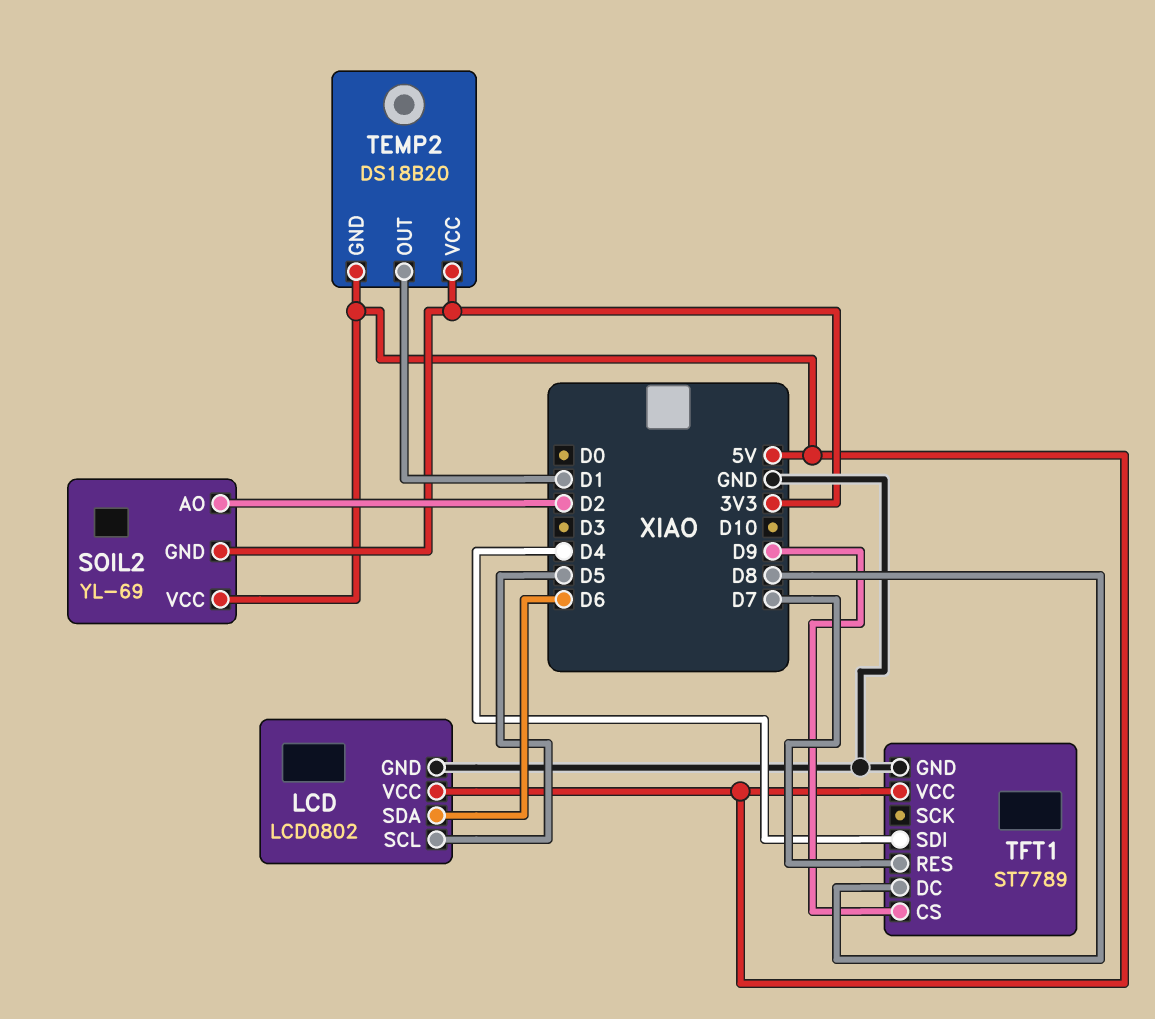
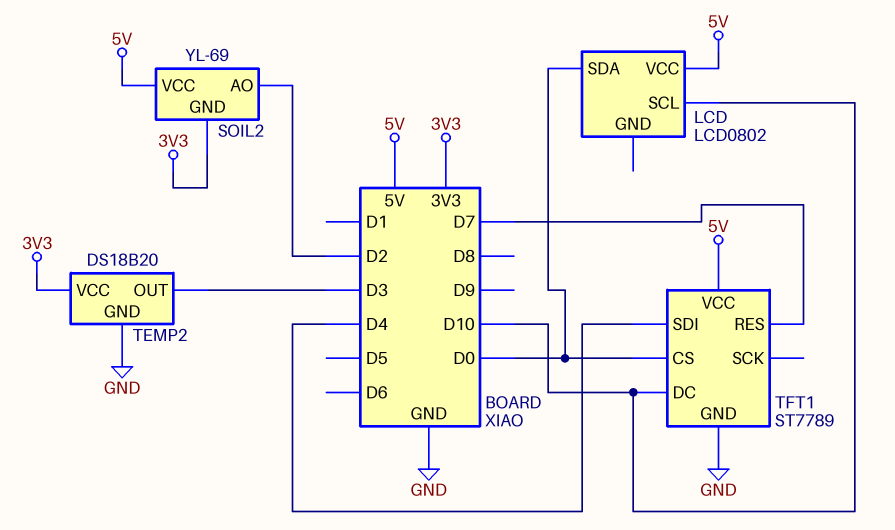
LCD pin GND: GND -> none
LCD pin SCL: D5 -> D10
LCD pin SDA: D6 -> D0
TEMP2 pin GND: 5V -> GND
TEMP2 pin OUT: D1 -> D3
TFT1 pin CS: D9 -> D0
TFT1 pin DC: D8 -> D10

